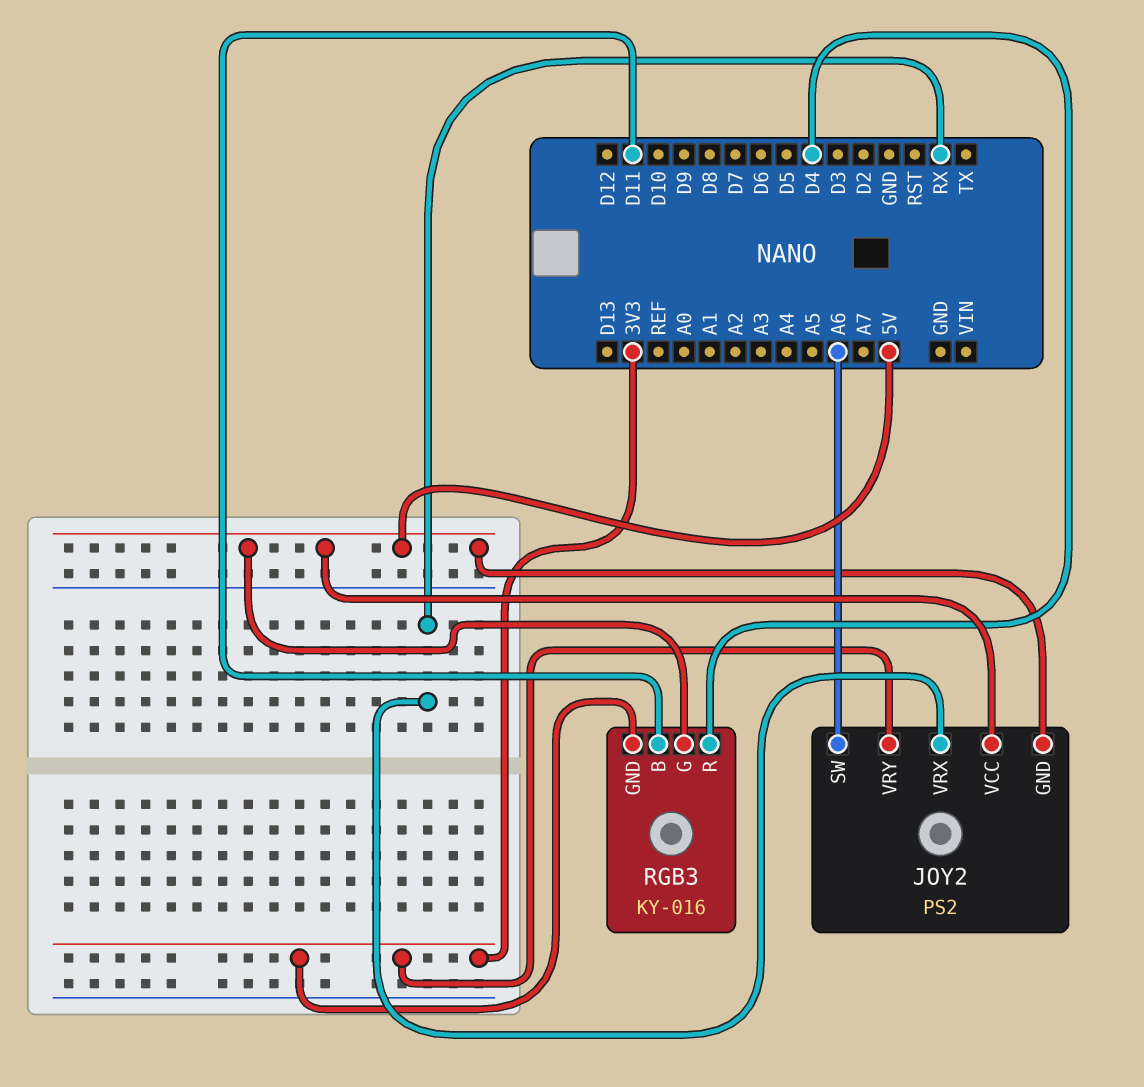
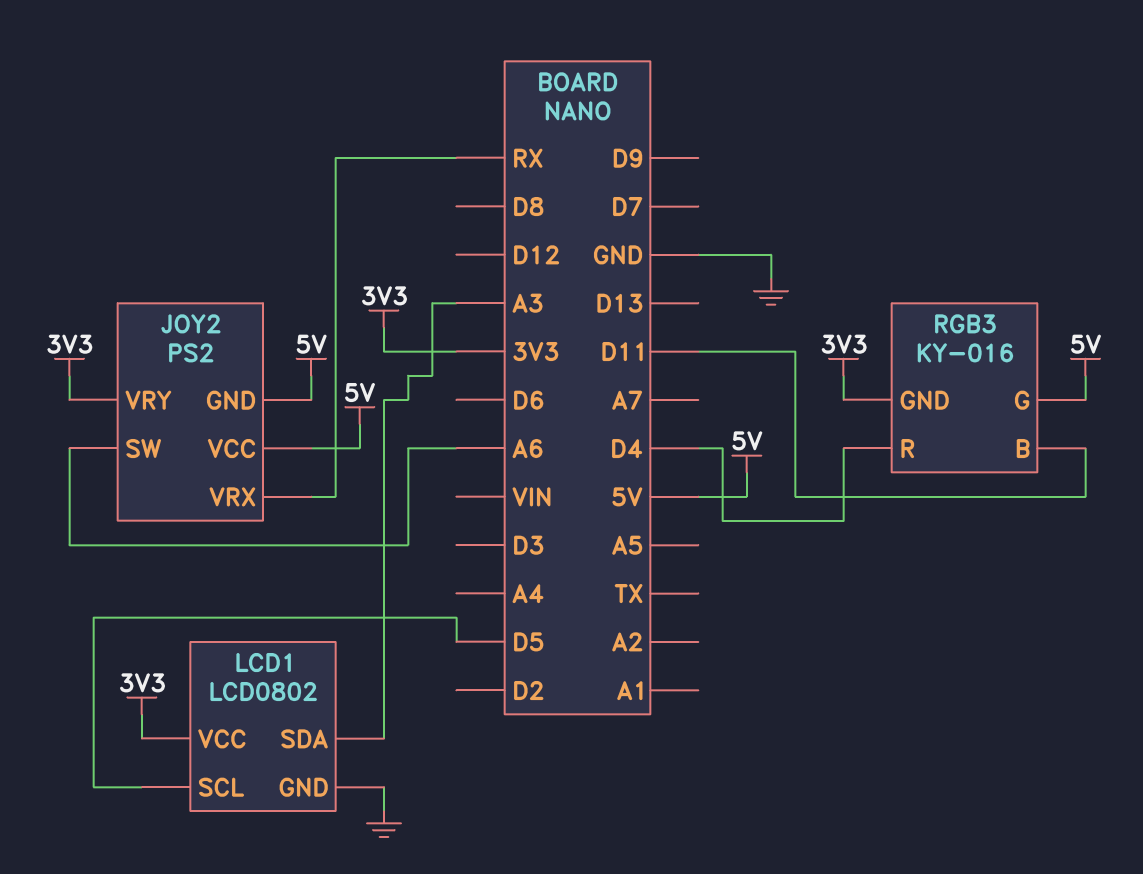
LCD1: none -> LCD0802
LCD1 pin GND: none -> GND
LCD1 pin SCL: none -> D5
LCD1 pin SDA: none -> A3
LCD1 pin VCC: none -> 3V3

